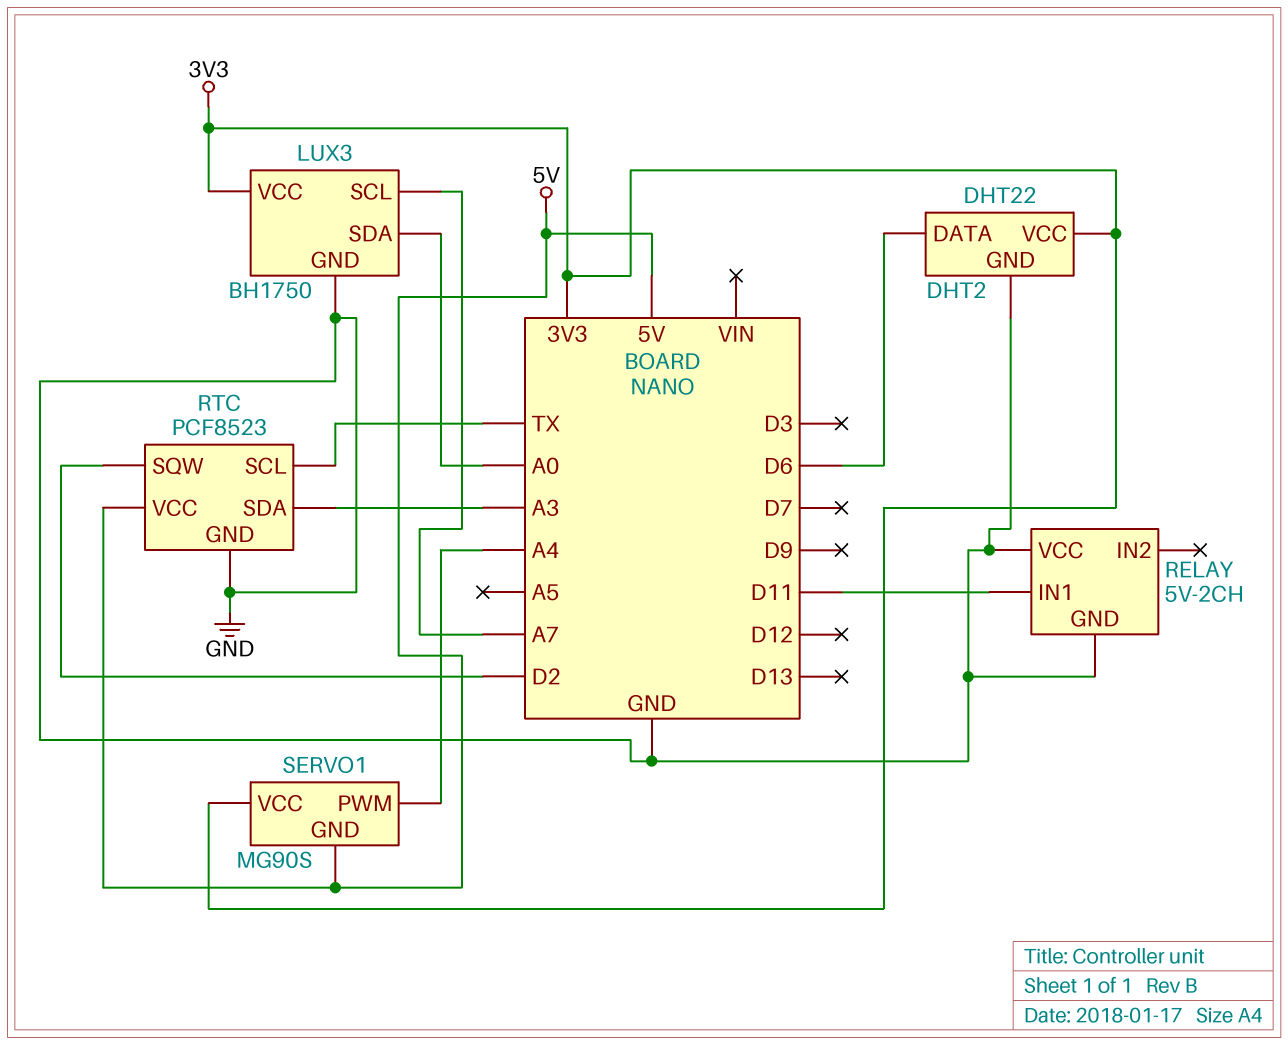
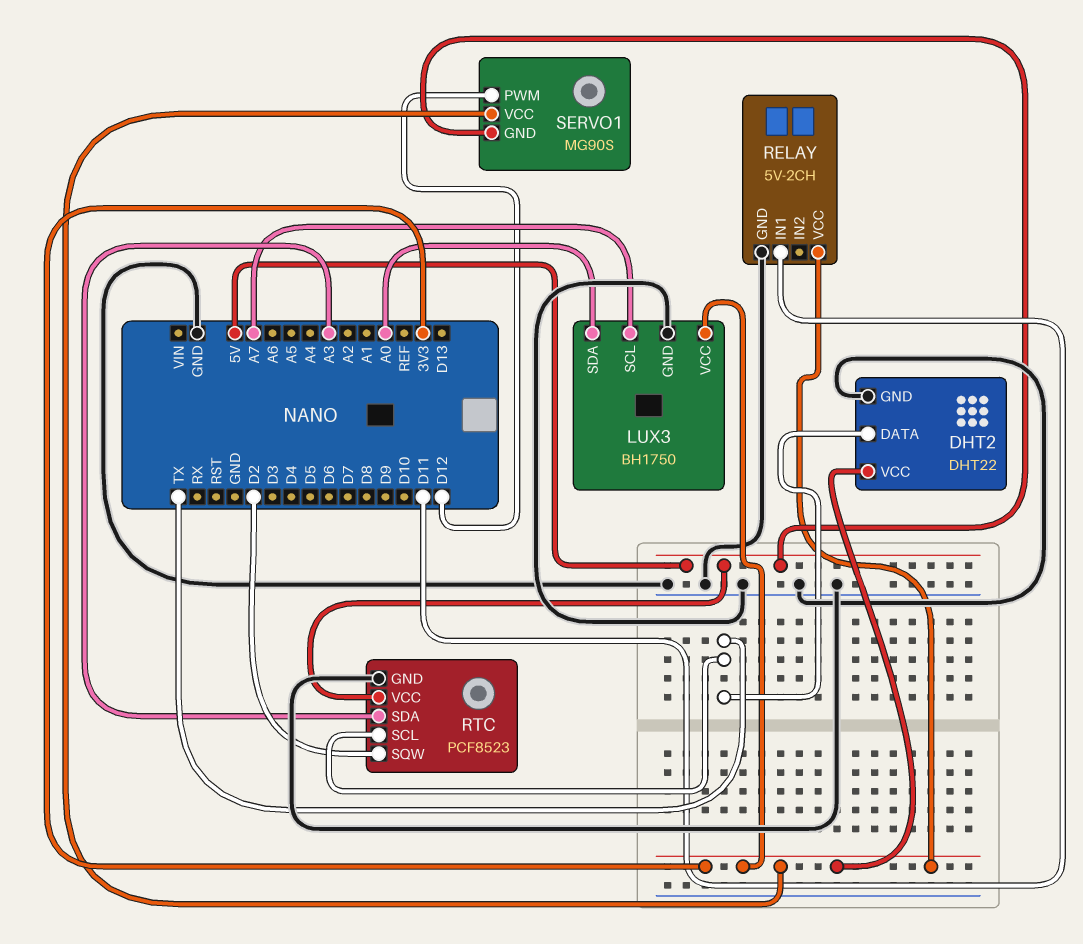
DHT2 pin DATA: D6 -> TX
RELAY pin VCC: GND -> 3V3
SERVO1 pin PWM: A4 -> D12

